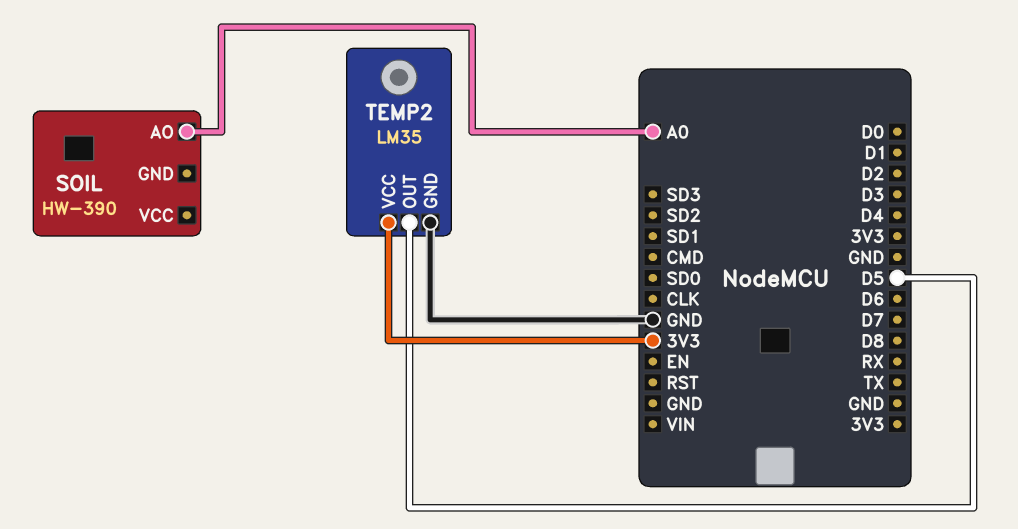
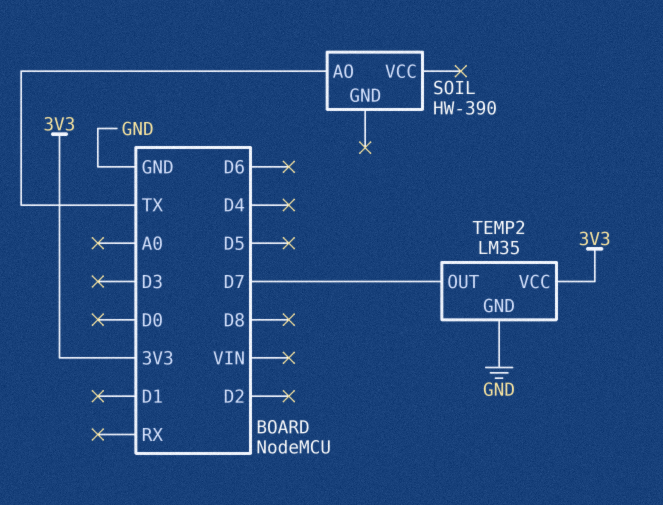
SOIL pin AO: A0 -> TX
TEMP2 pin OUT: D5 -> D7

